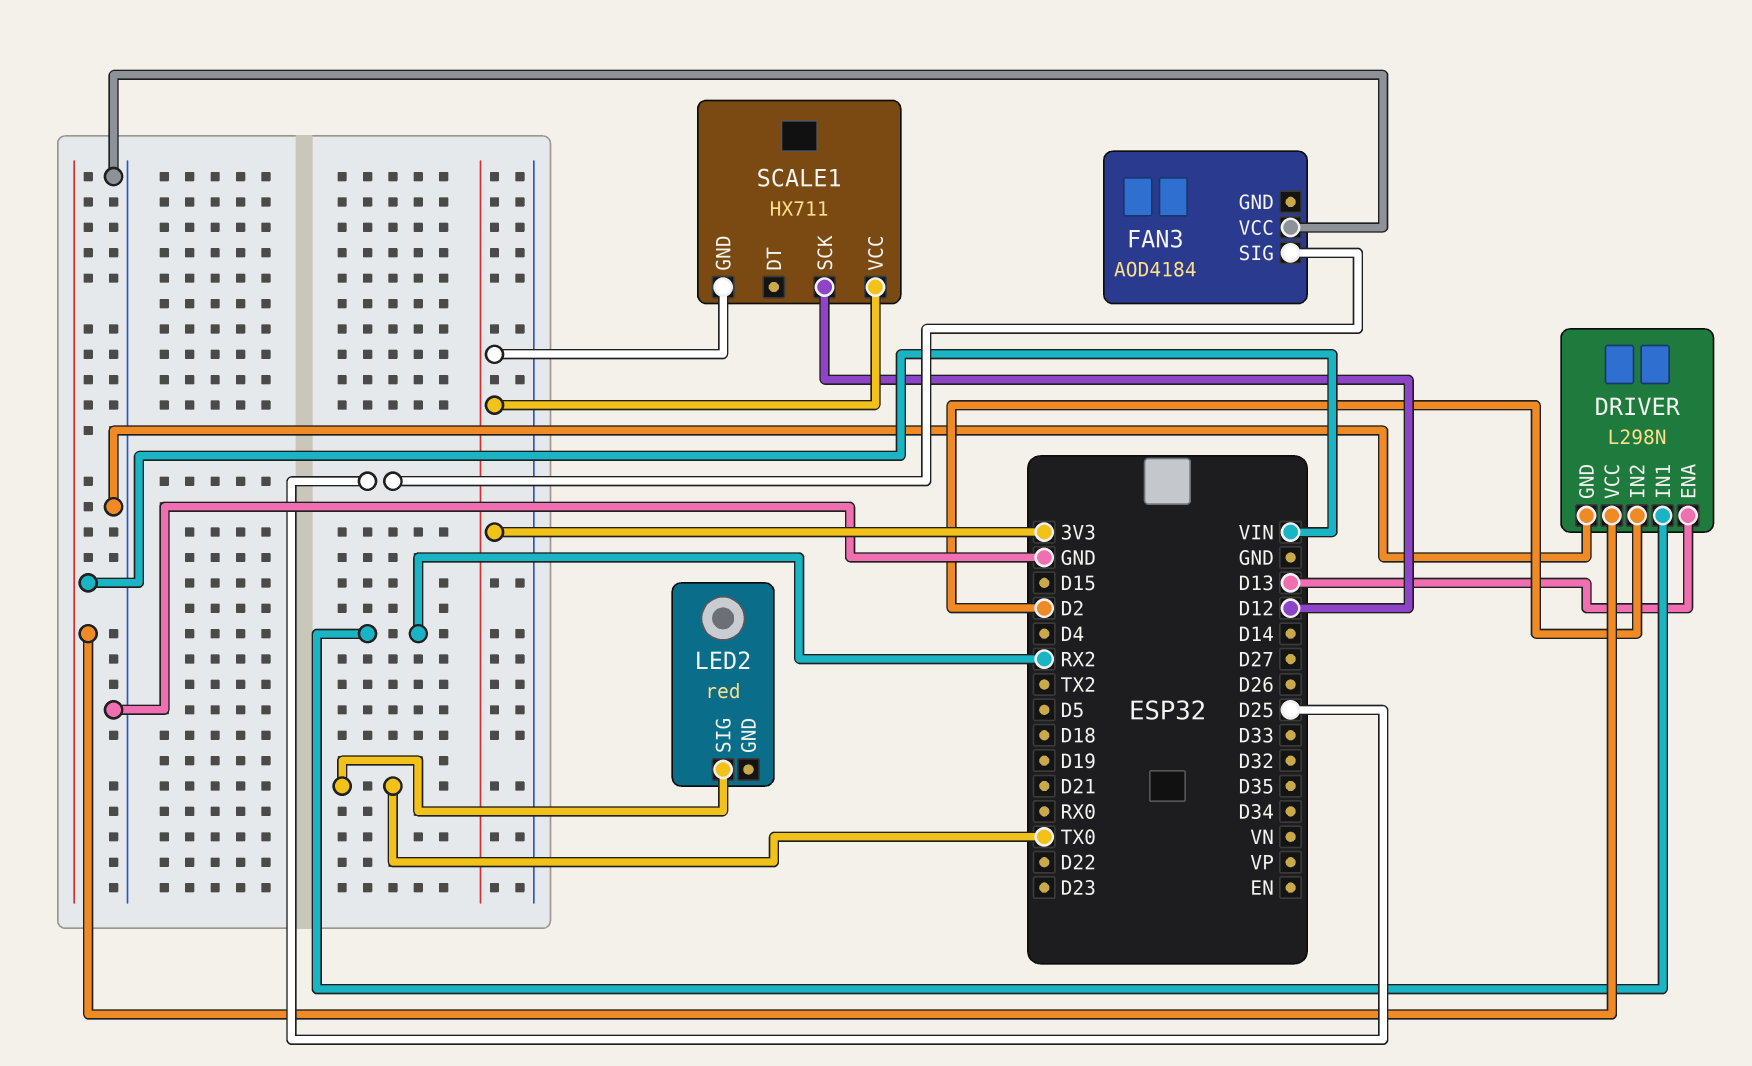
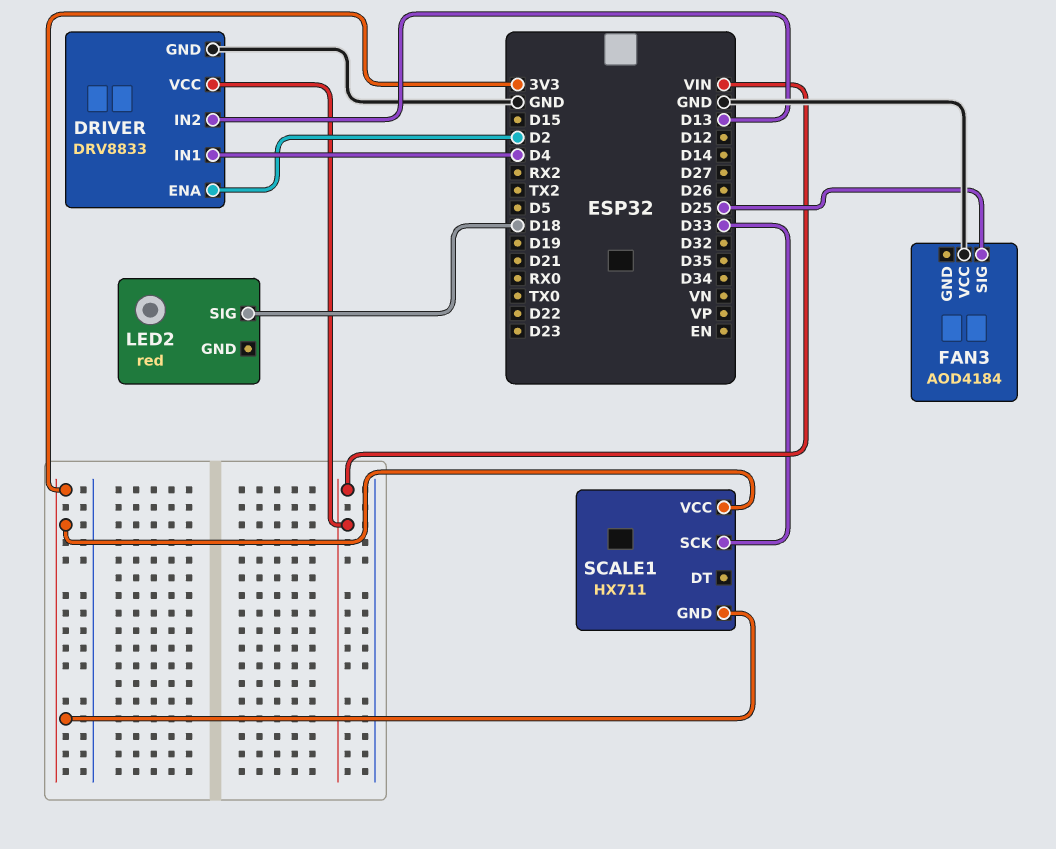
DRIVER: L298N -> DRV8833
DRIVER pin ENA: D13 -> D2
DRIVER pin IN1: RX2 -> D4
DRIVER pin IN2: D2 -> D13
LED2 pin SIG: TX0 -> D18
SCALE1 pin SCK: D12 -> D33

